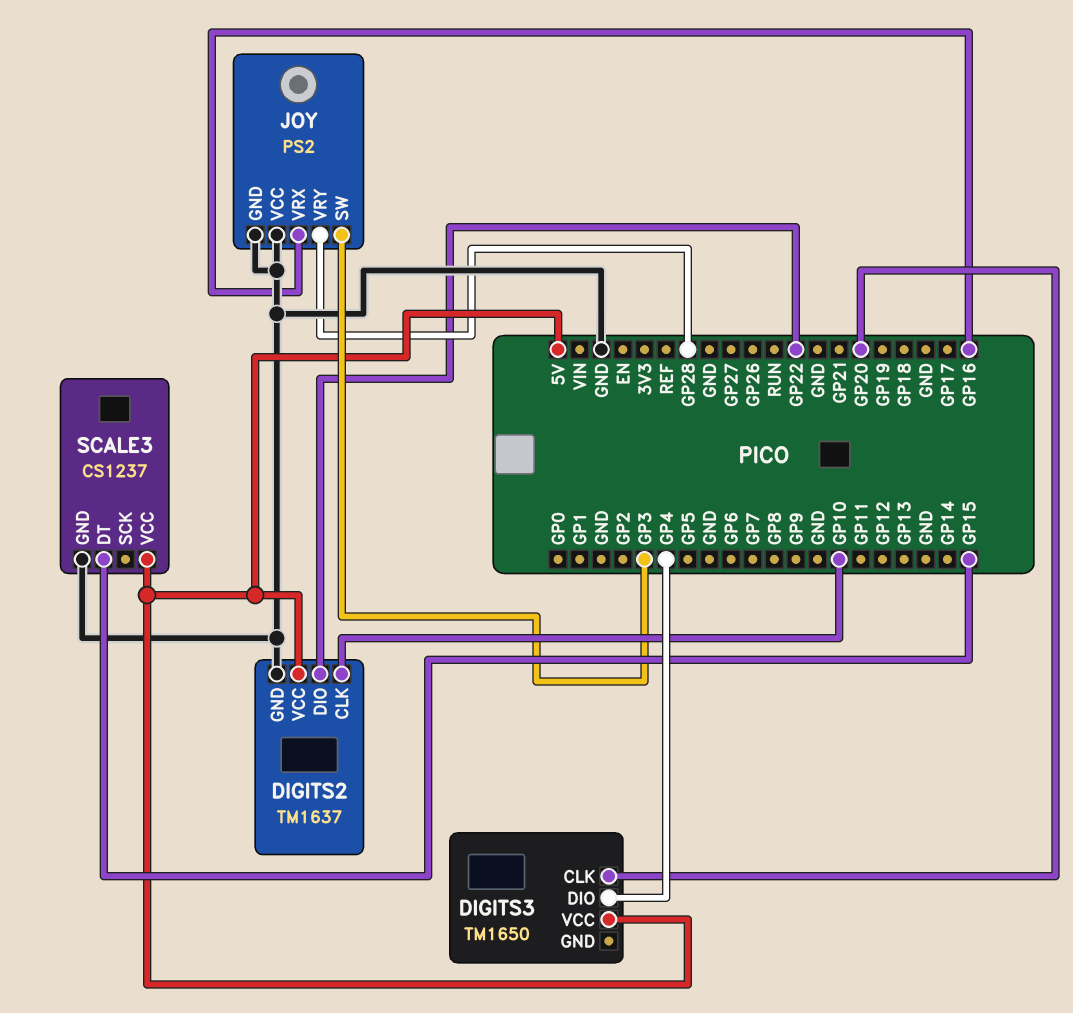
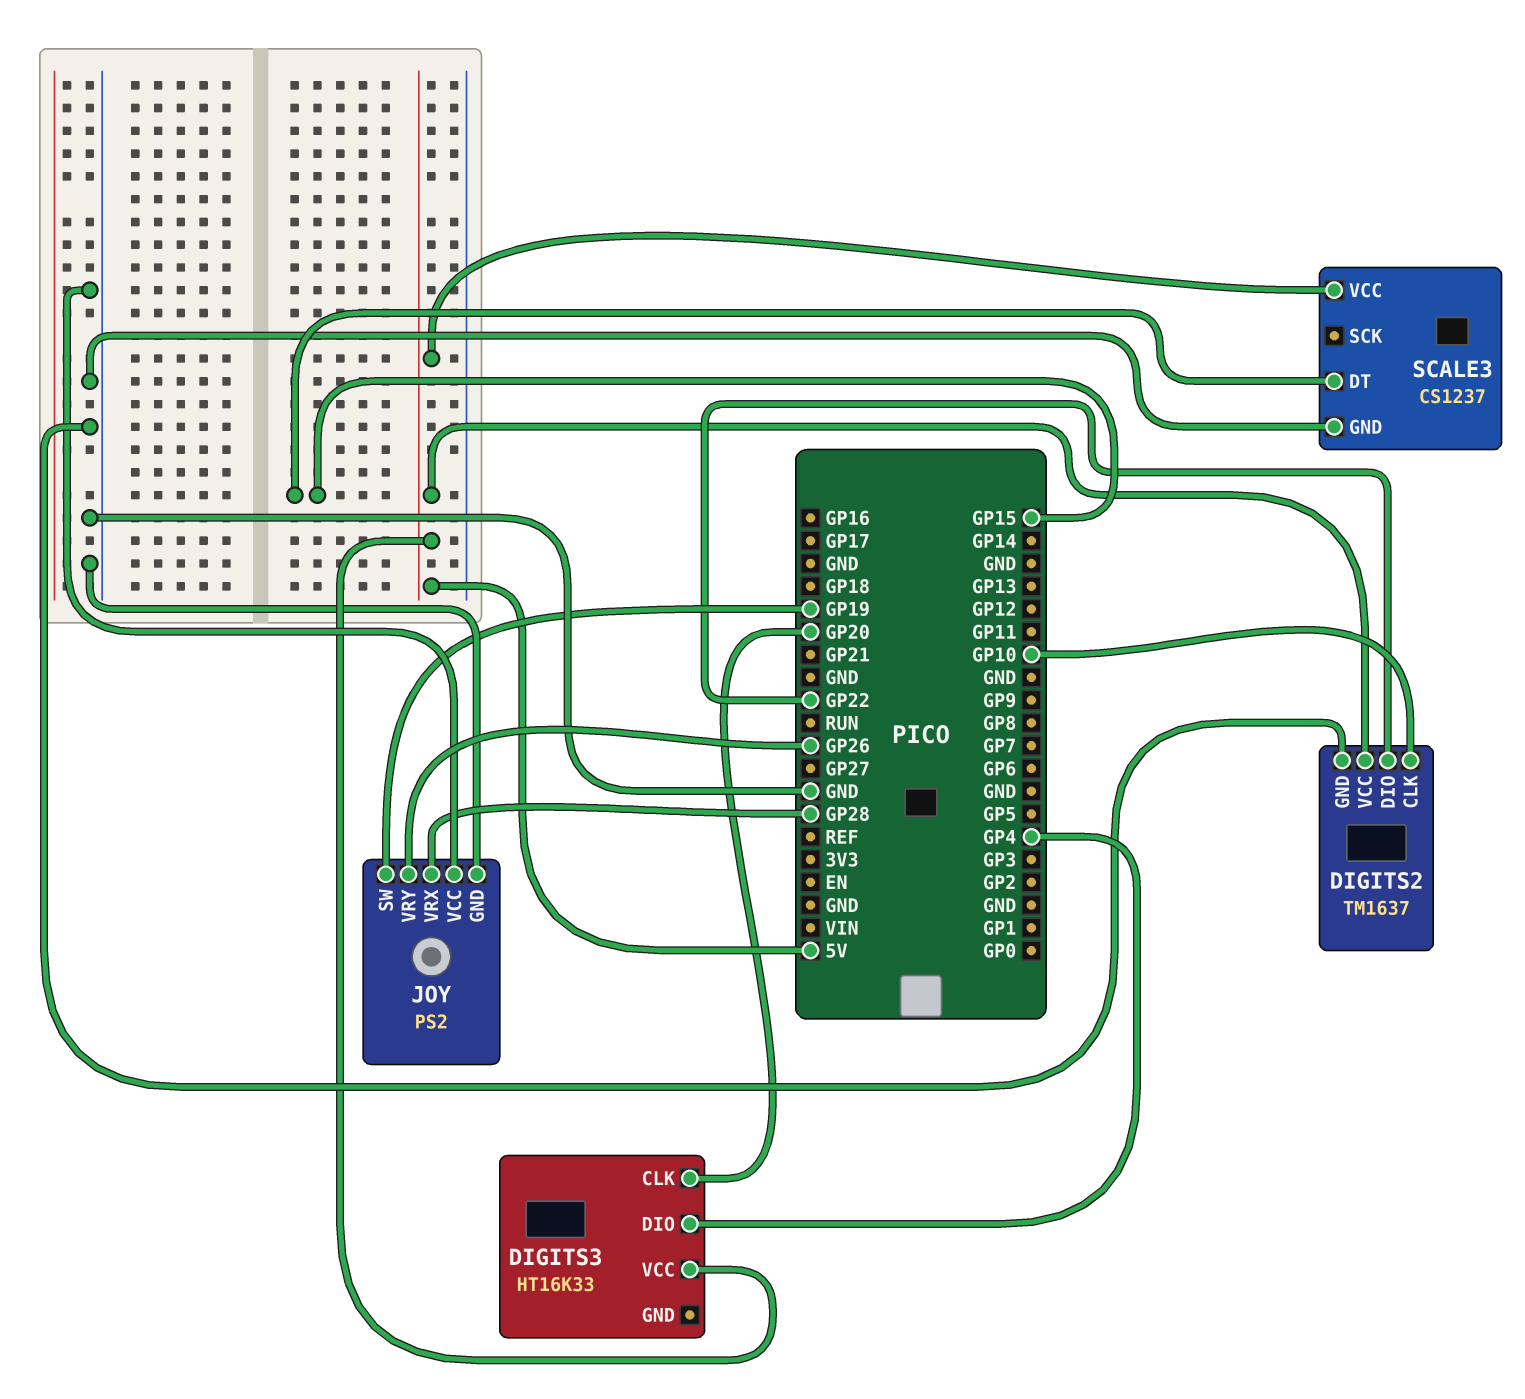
DIGITS3: TM1650 -> HT16K33
JOY pin SW: GP3 -> GP19
JOY pin VRX: GP16 -> GP28
JOY pin VRY: GP28 -> GP26

